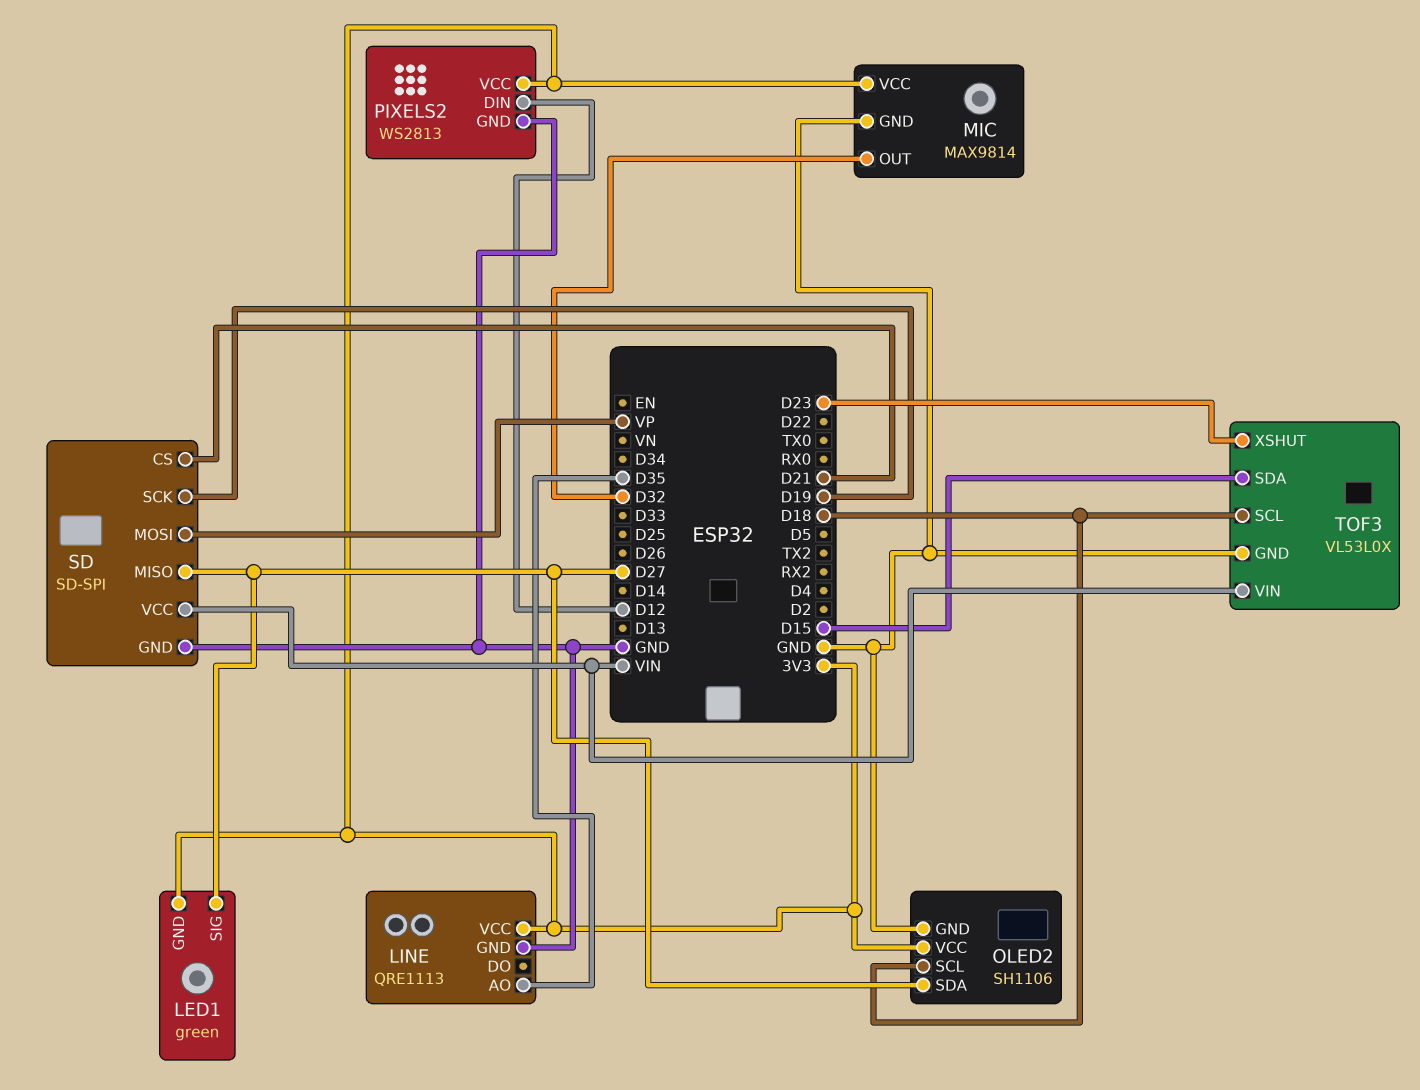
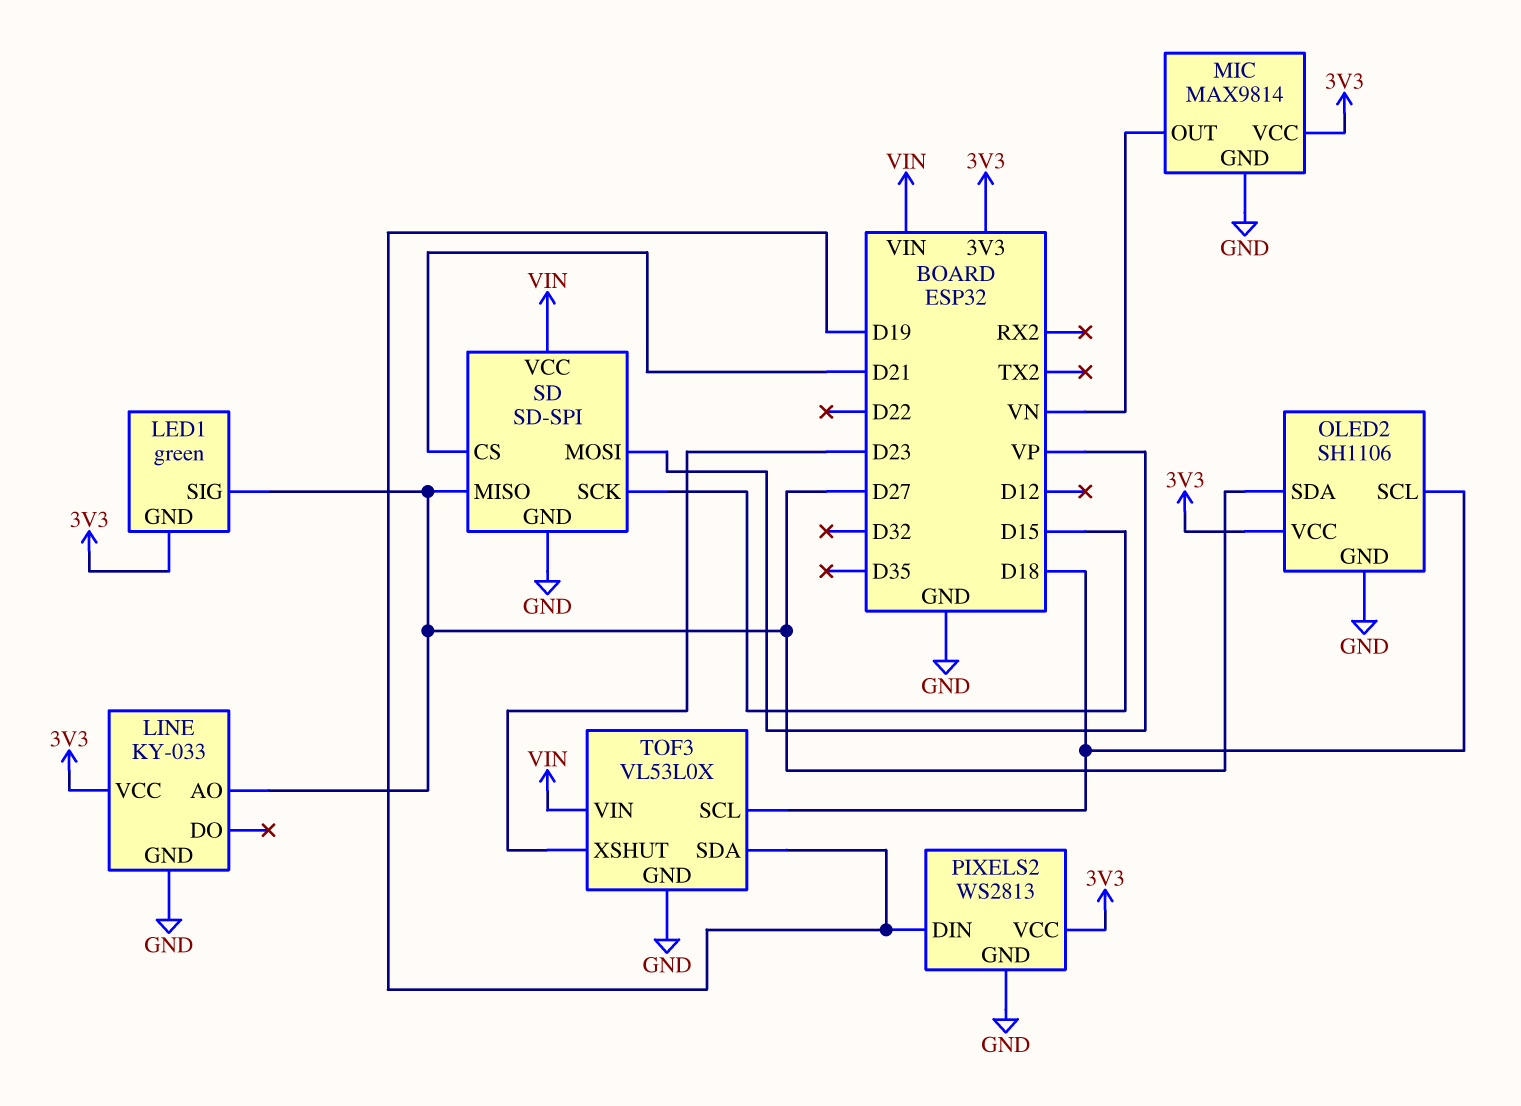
LINE: QRE1113 -> KY-033
LINE pin AO: D35 -> D27
MIC pin OUT: D32 -> VN
PIXELS2 pin DIN: D12 -> D19
SD pin SCK: D19 -> D15
TOF3 pin SDA: D15 -> D19

